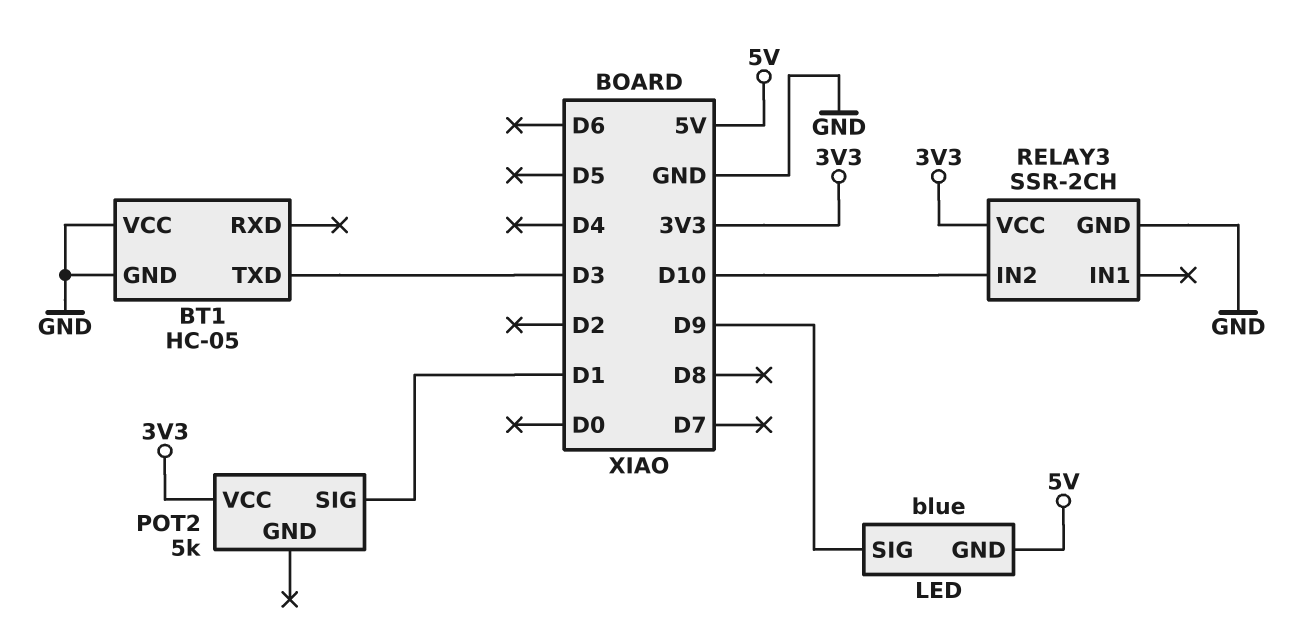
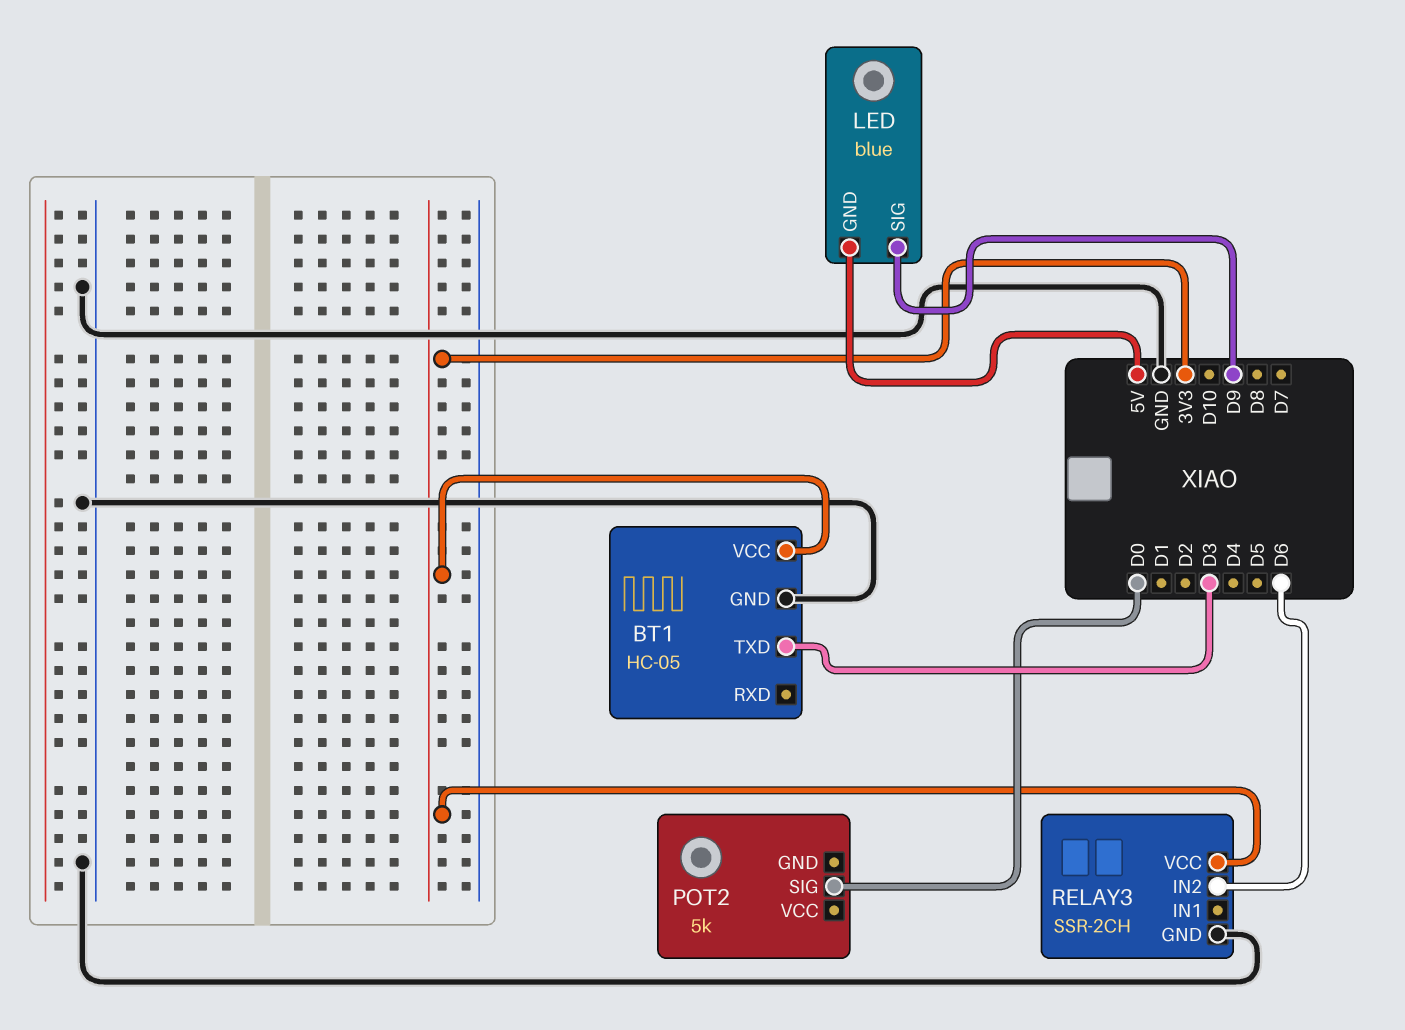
BT1 pin VCC: GND -> 3V3
POT2 pin SIG: D1 -> D0
POT2 pin VCC: 3V3 -> none
RELAY3 pin IN2: D10 -> D6

